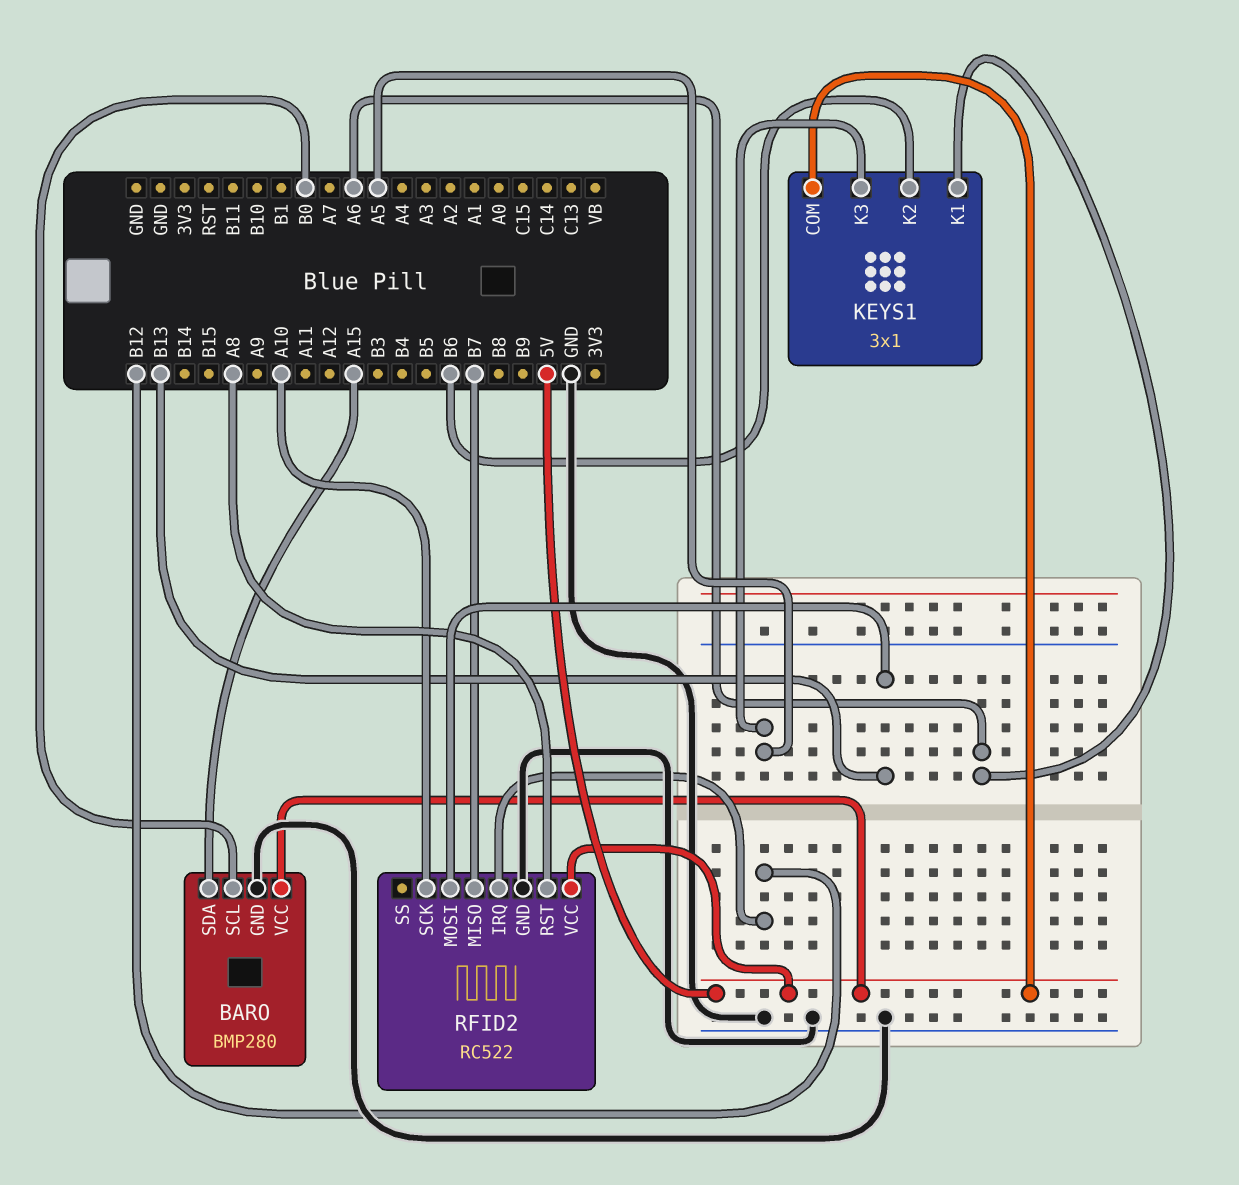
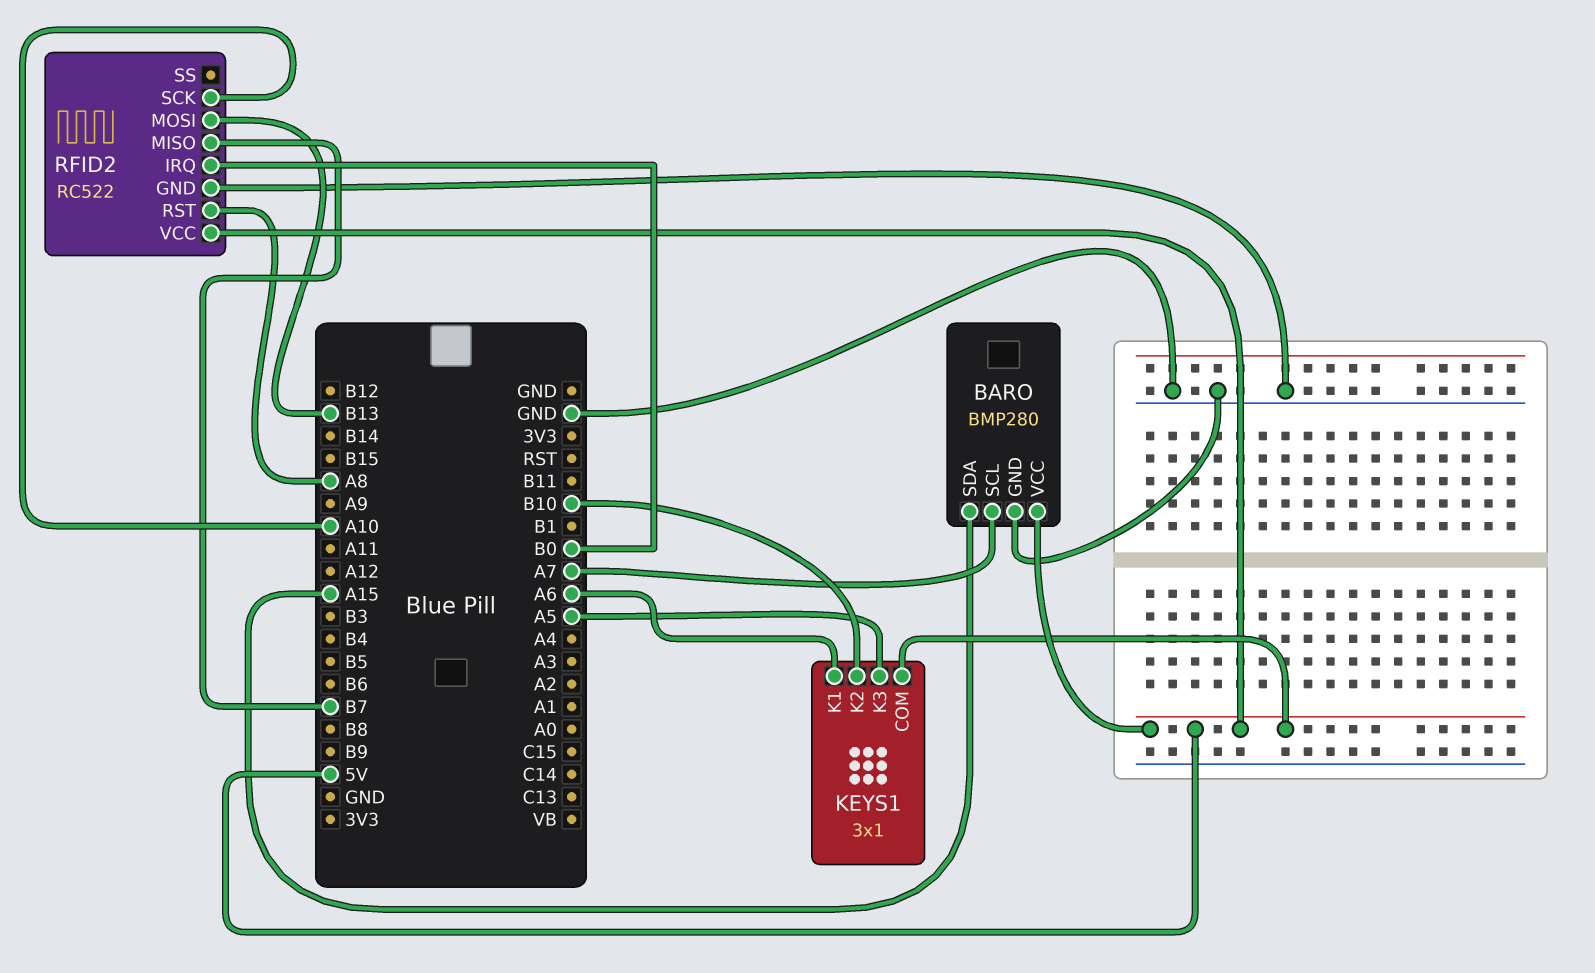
BARO pin SCL: B0 -> A7
KEYS1 pin K2: B6 -> B10
RFID2 pin IRQ: B12 -> B0

